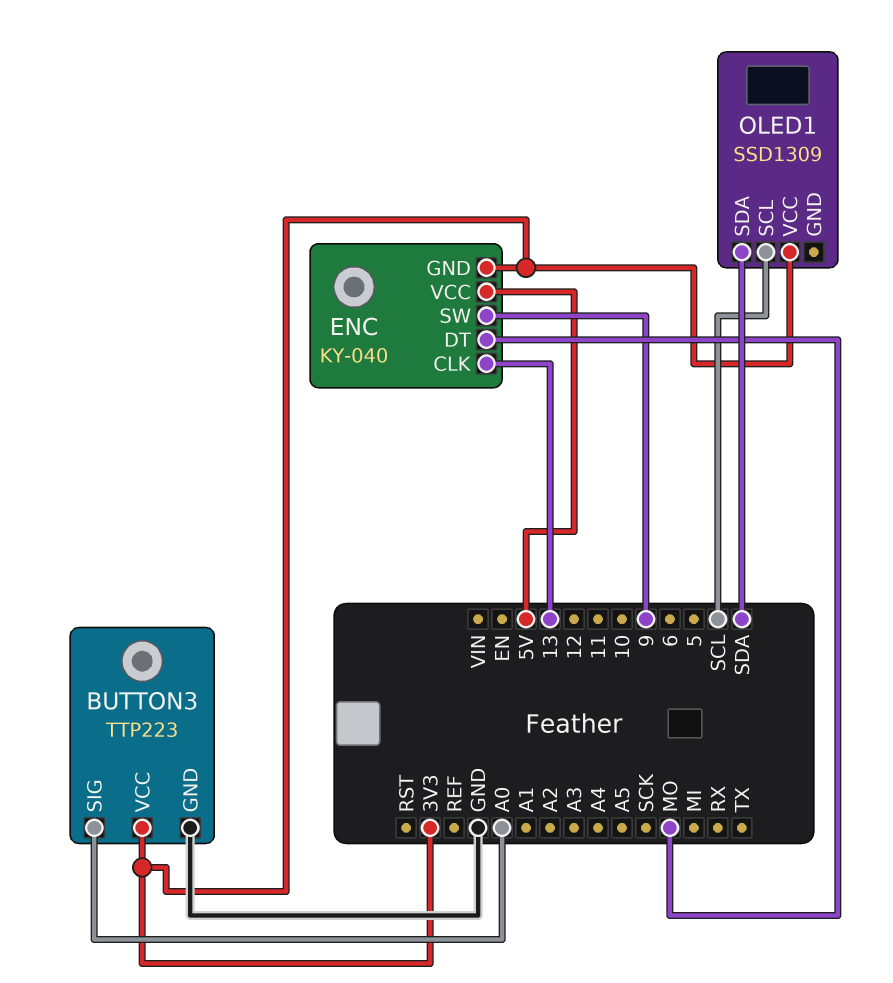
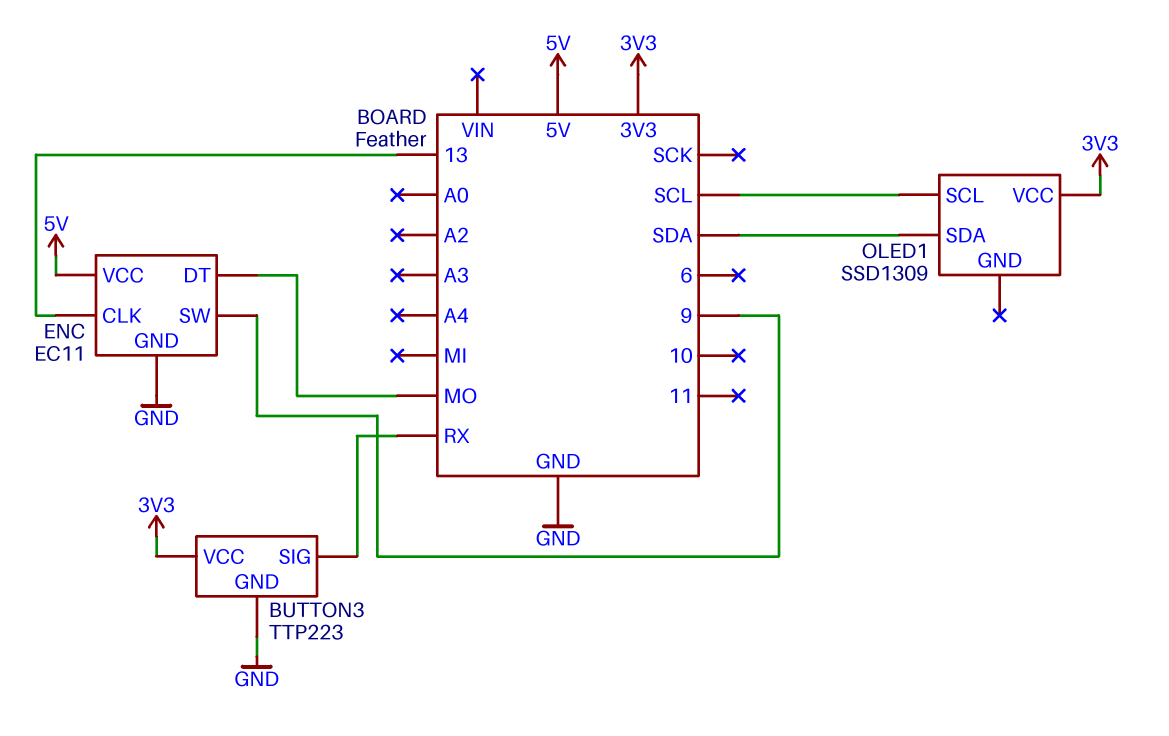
BUTTON3 pin SIG: A0 -> RX
ENC: KY-040 -> EC11
ENC pin GND: 3V3 -> GND

